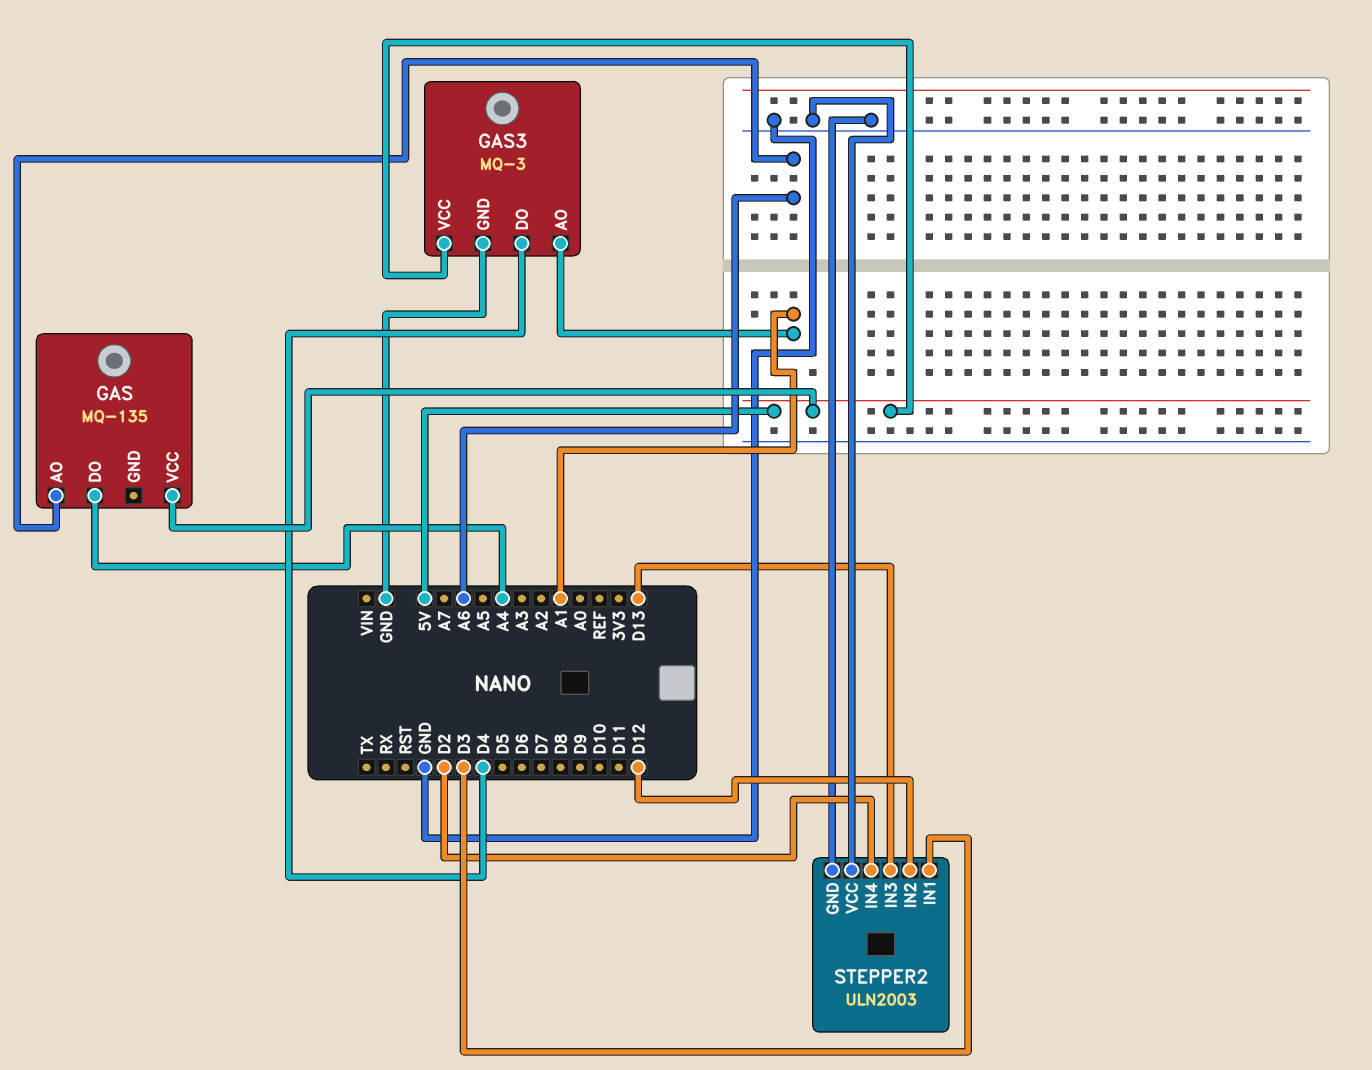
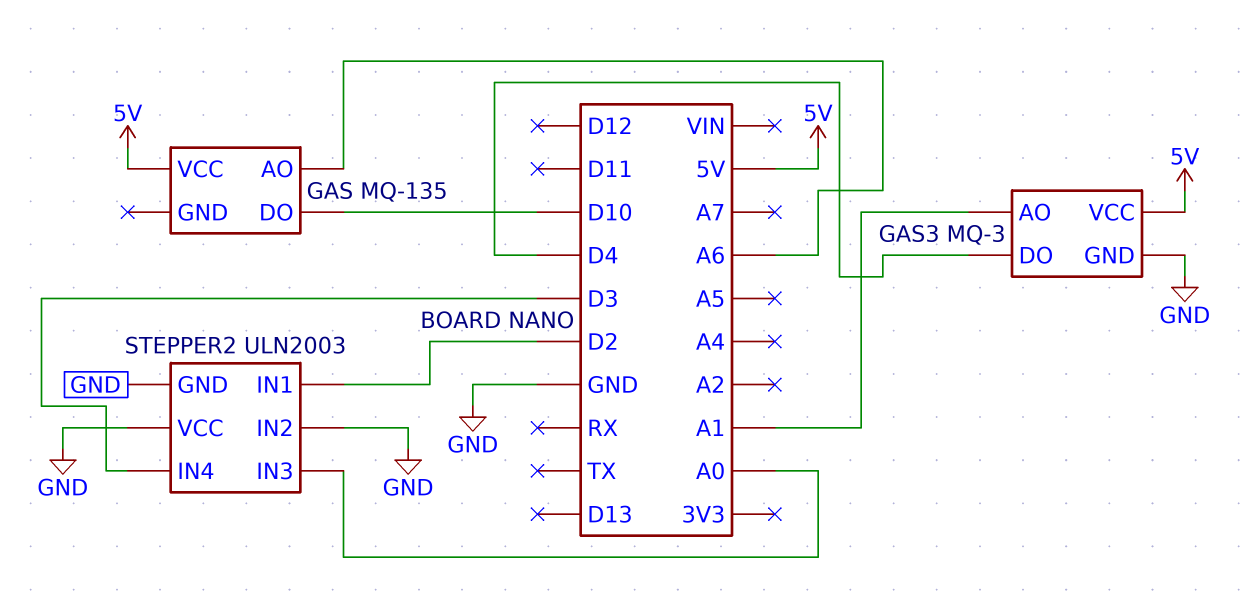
GAS pin DO: A4 -> D10
STEPPER2 pin IN1: D3 -> D2
STEPPER2 pin IN2: D12 -> GND
STEPPER2 pin IN3: D13 -> A0
STEPPER2 pin IN4: D2 -> D3

